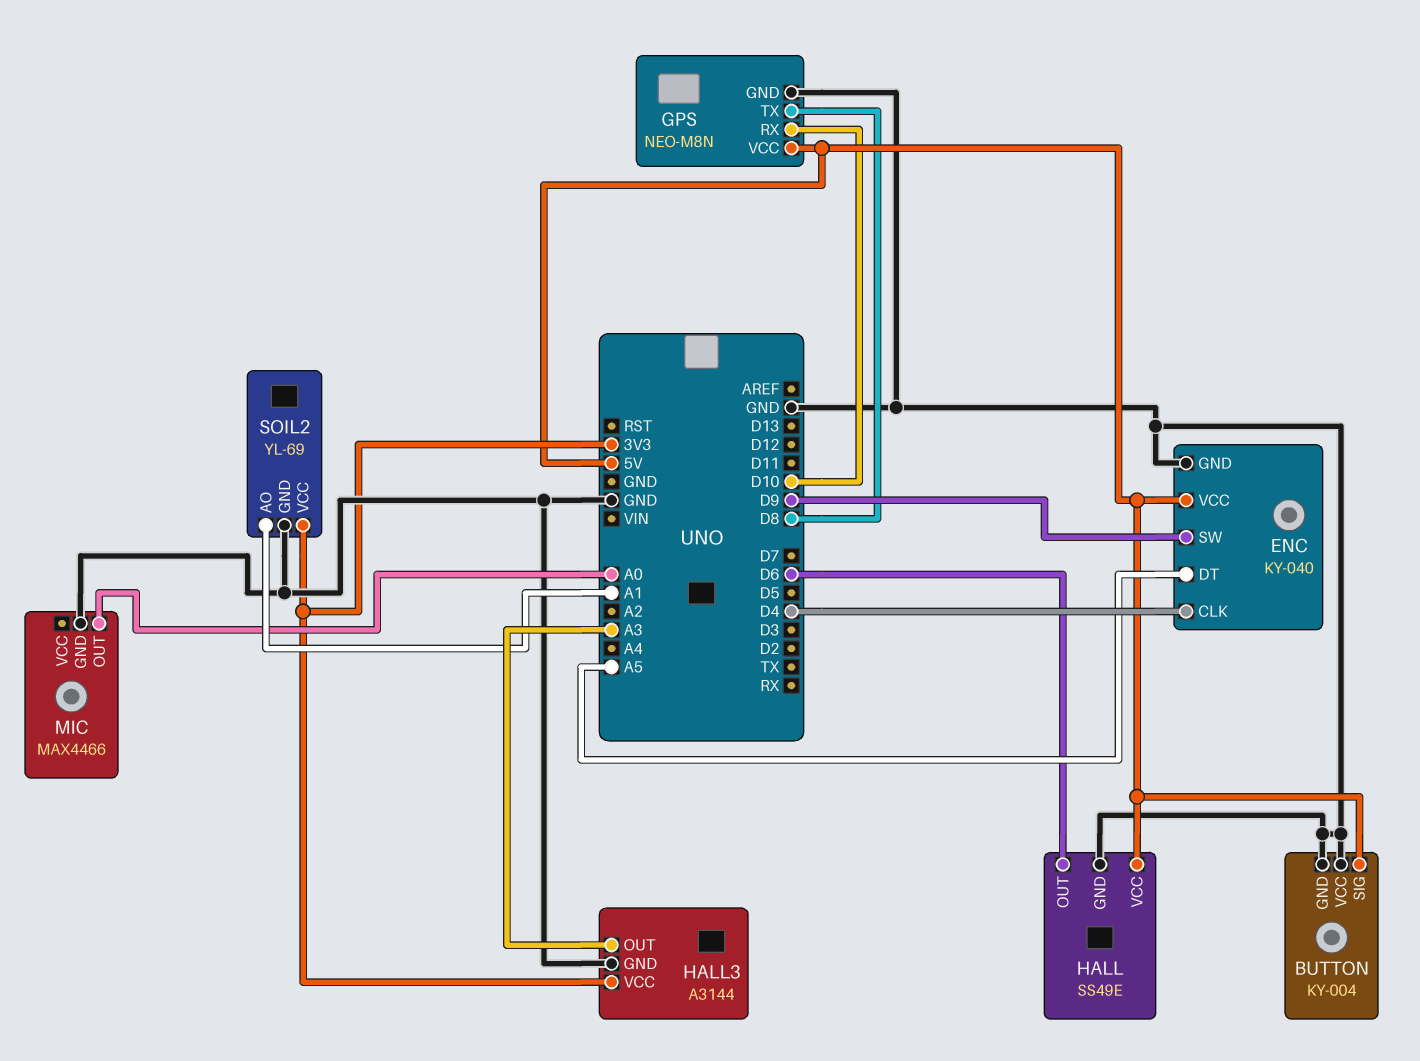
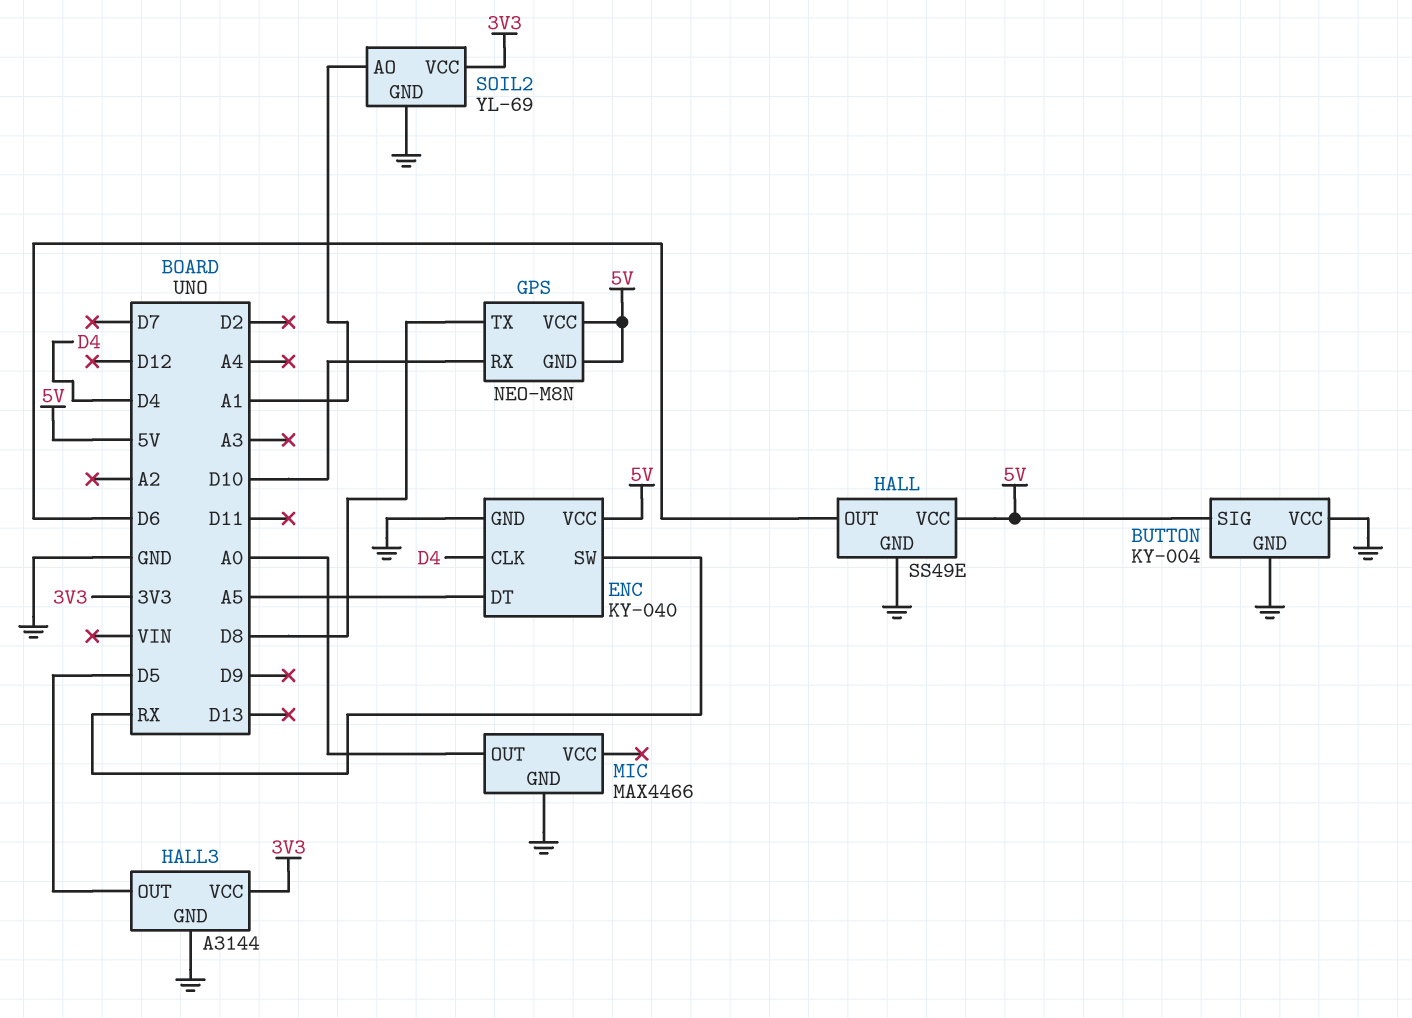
ENC pin SW: D9 -> RX
GPS pin GND: GND -> 5V
HALL3 pin OUT: A3 -> D5

